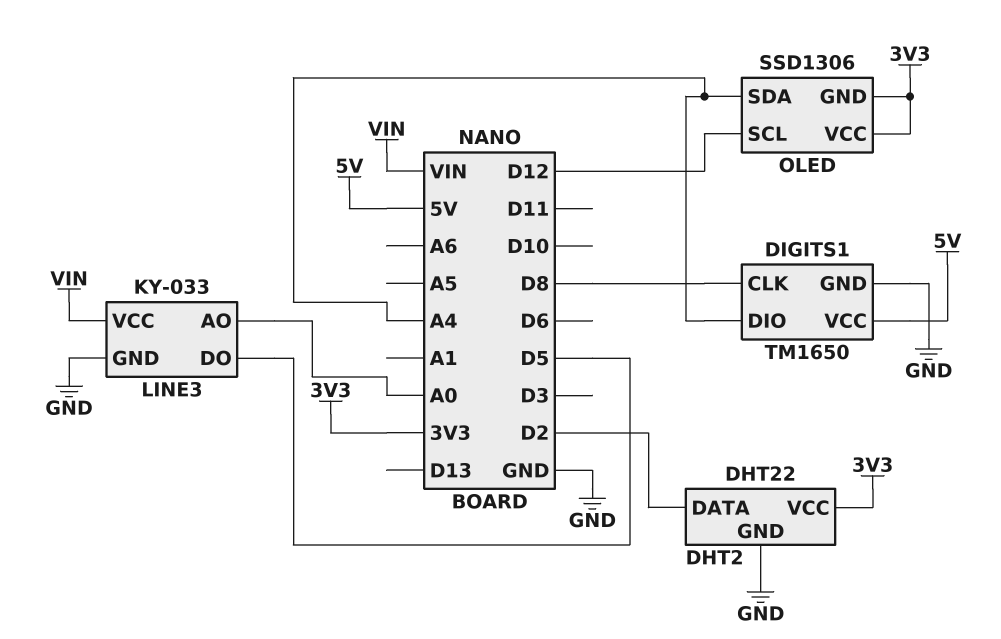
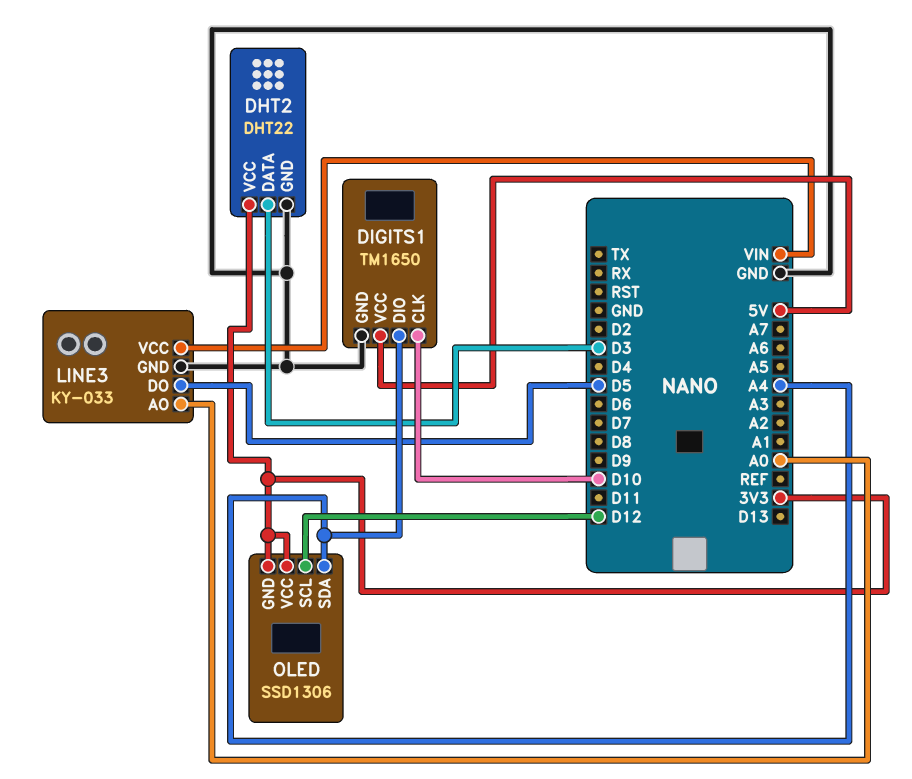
DHT2 pin DATA: D2 -> D3
DIGITS1 pin CLK: D8 -> D10

